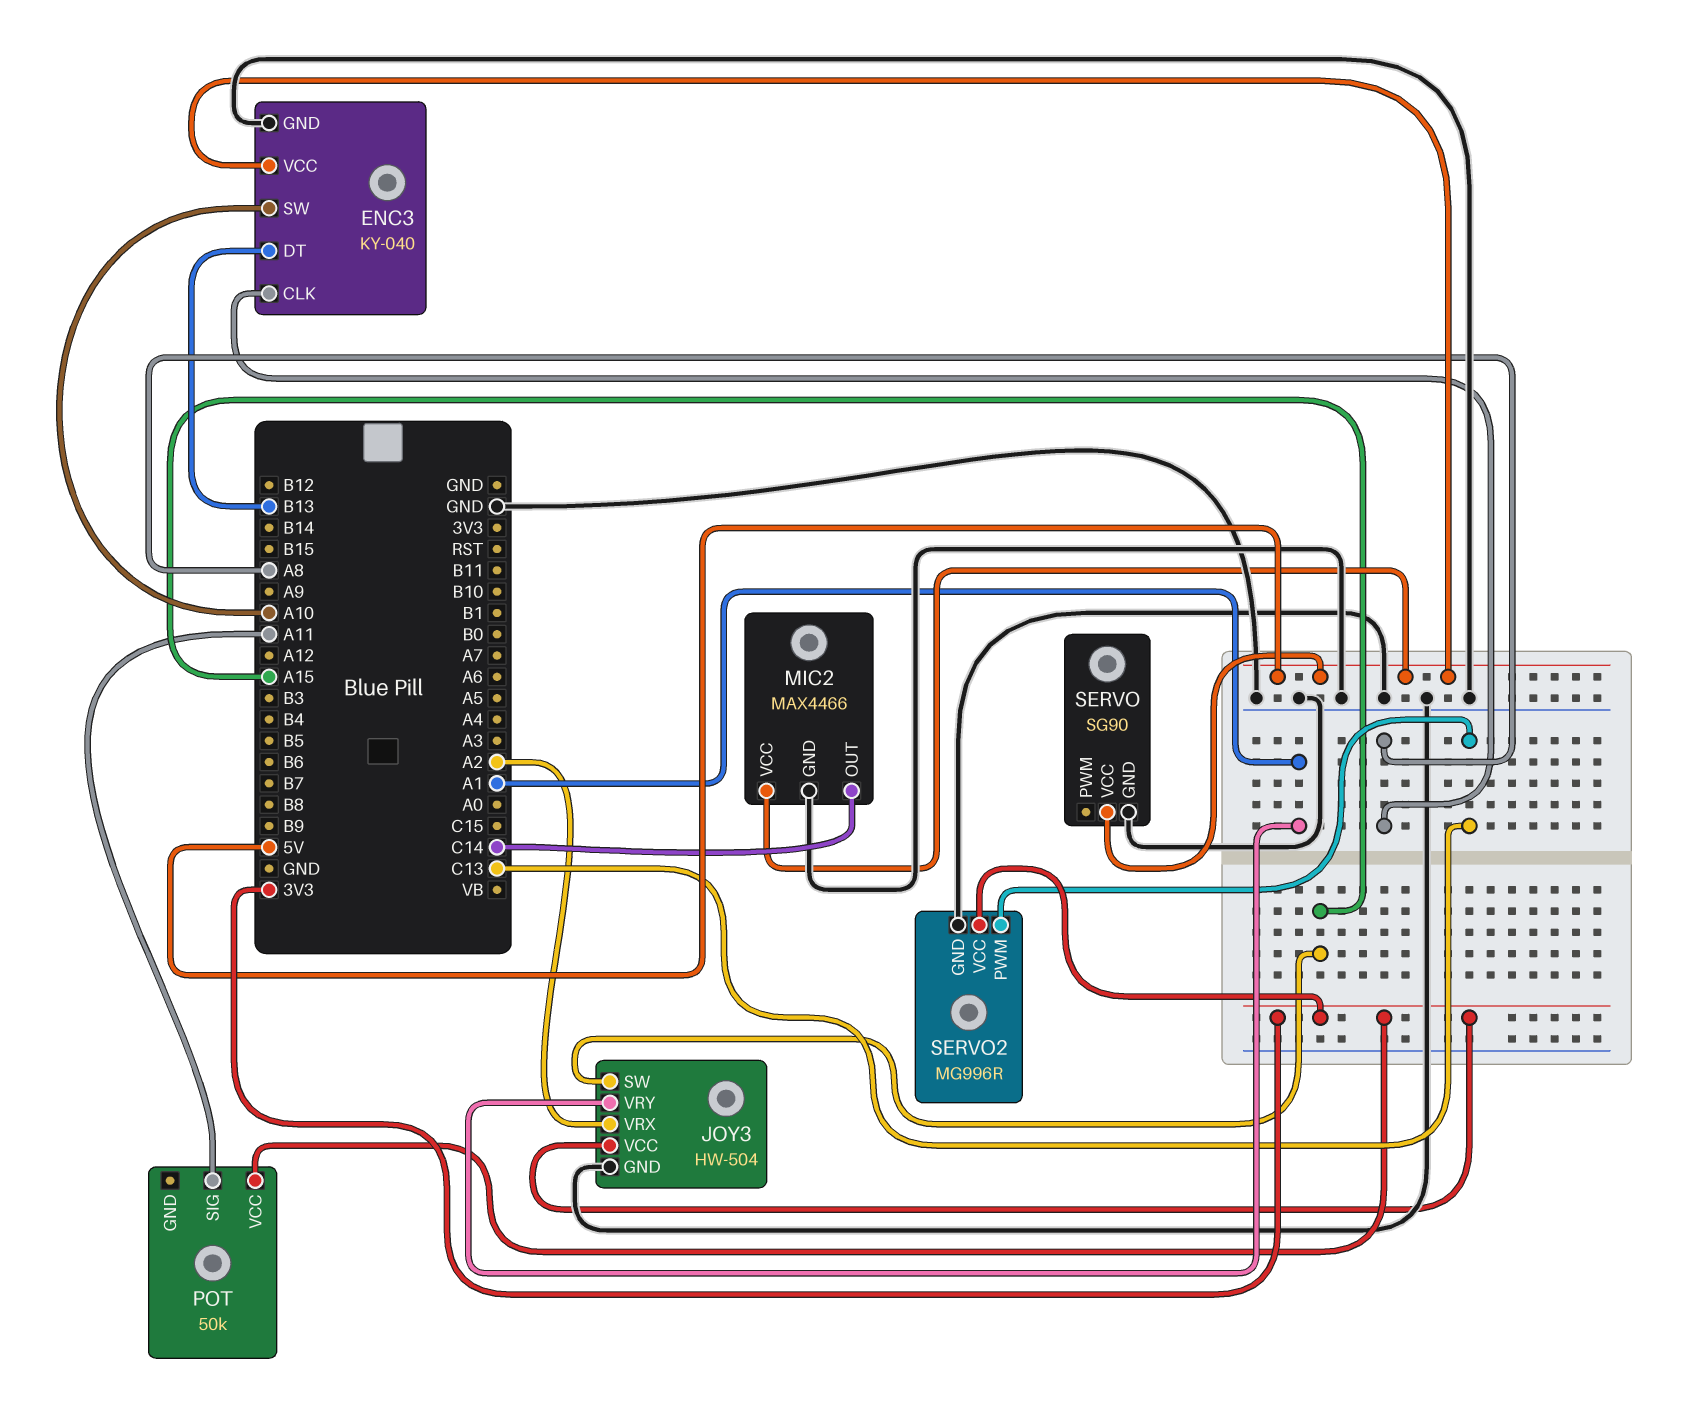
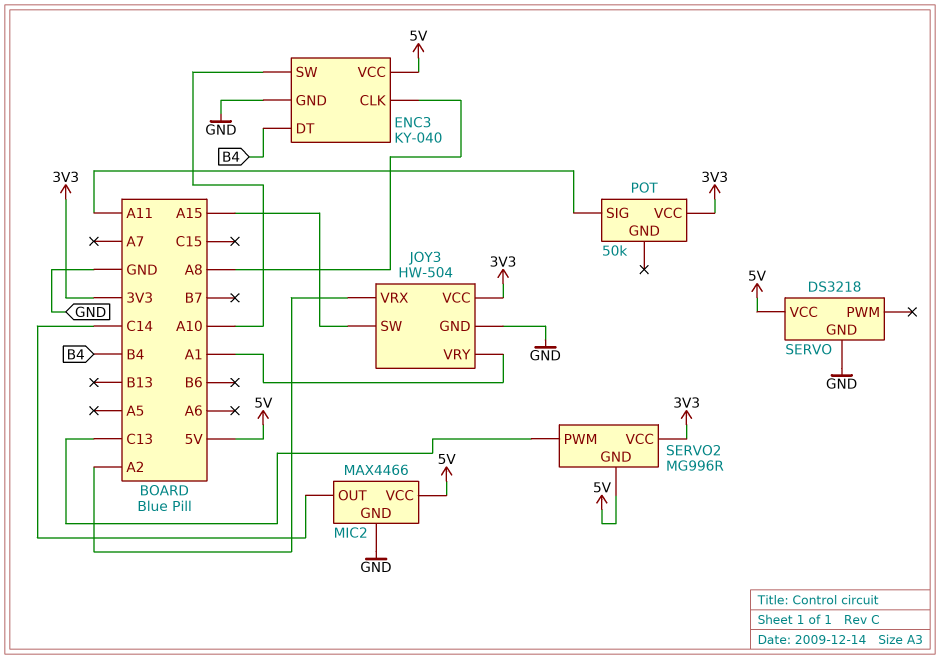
ENC3 pin DT: B13 -> B4
SERVO: SG90 -> DS3218
SERVO2 pin GND: GND -> 5V

